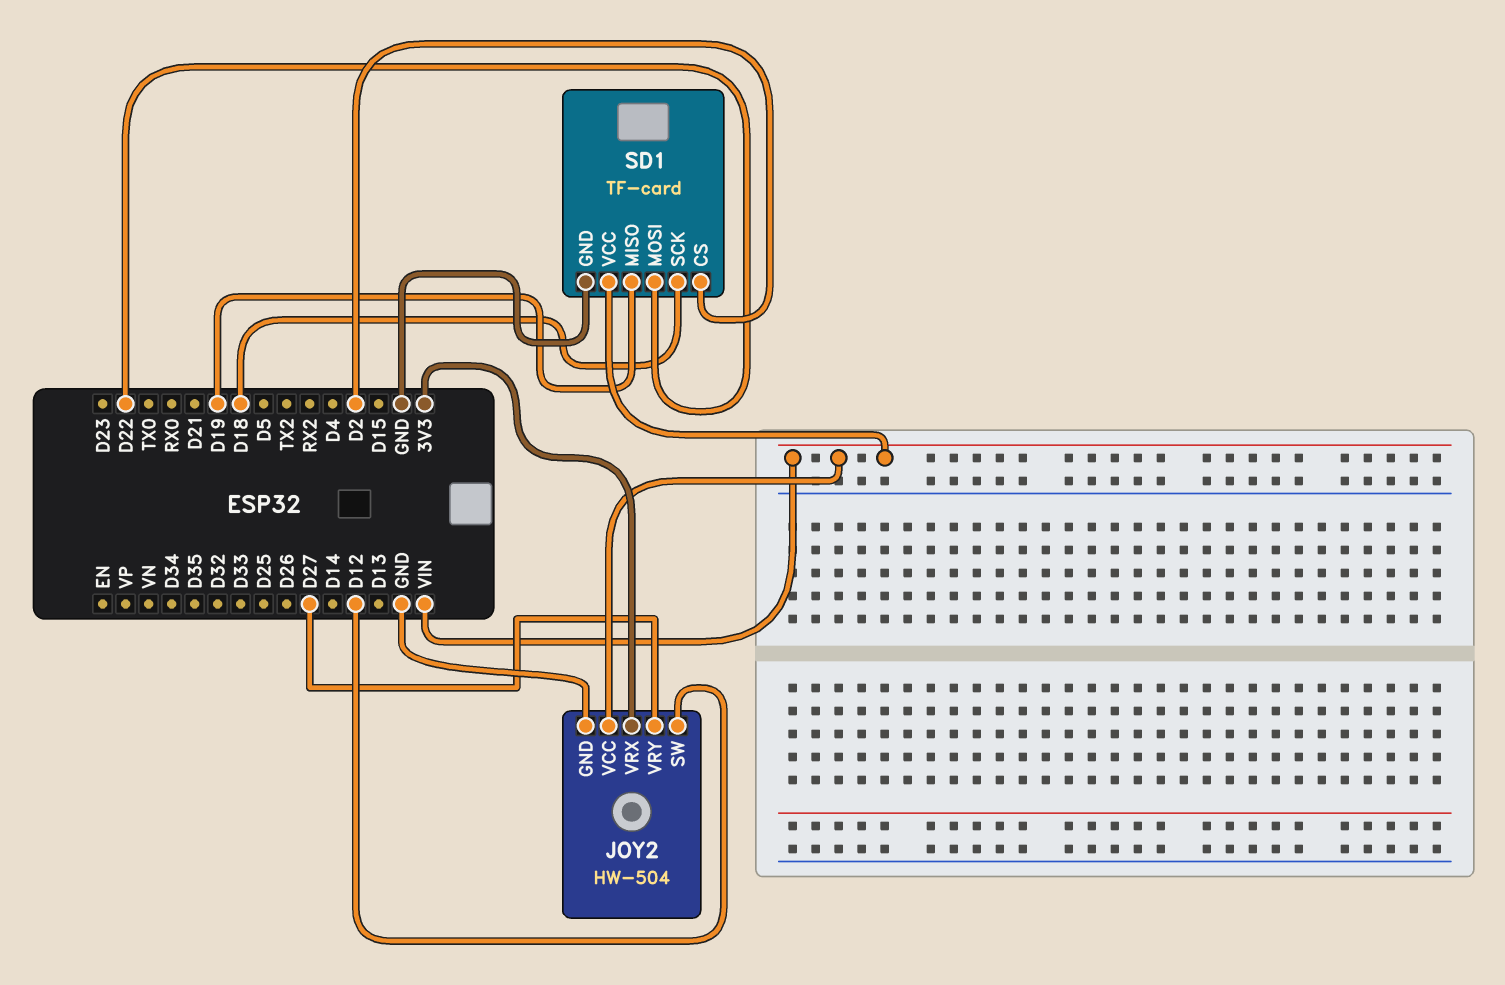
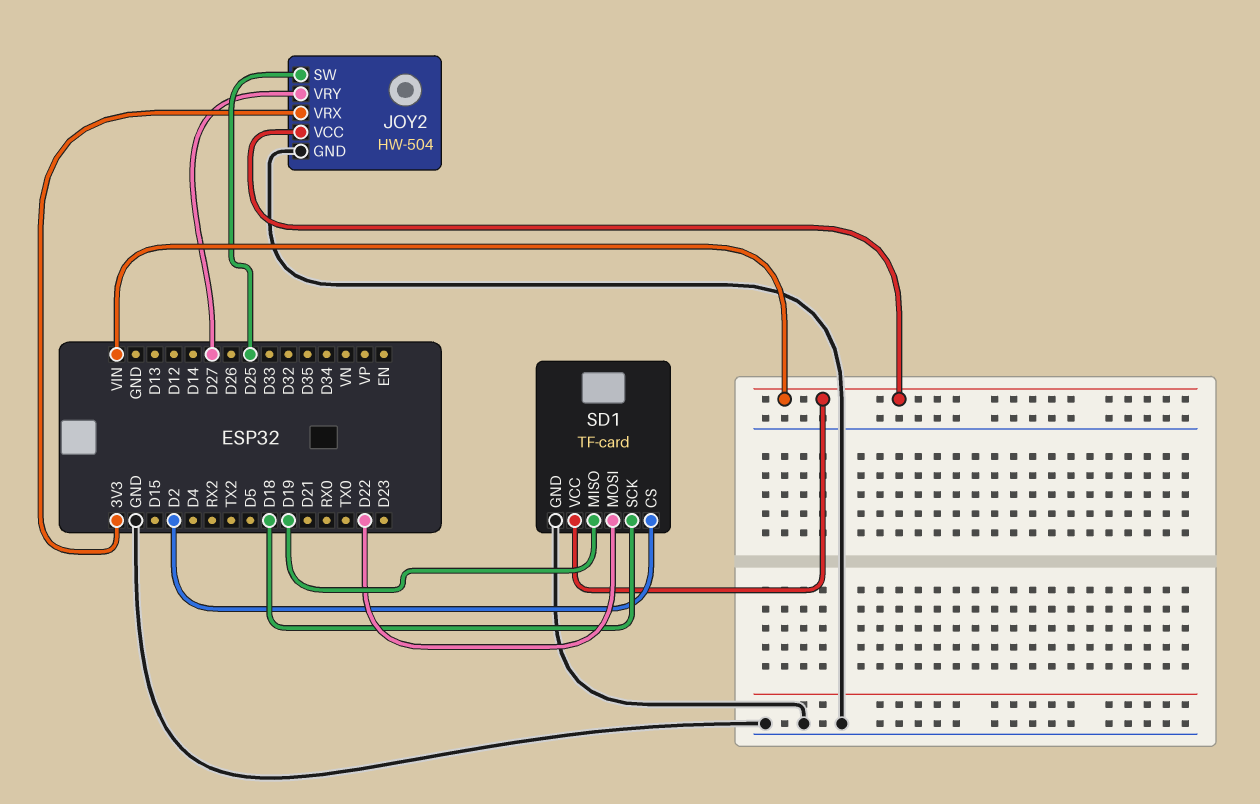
JOY2 pin SW: D12 -> D25

